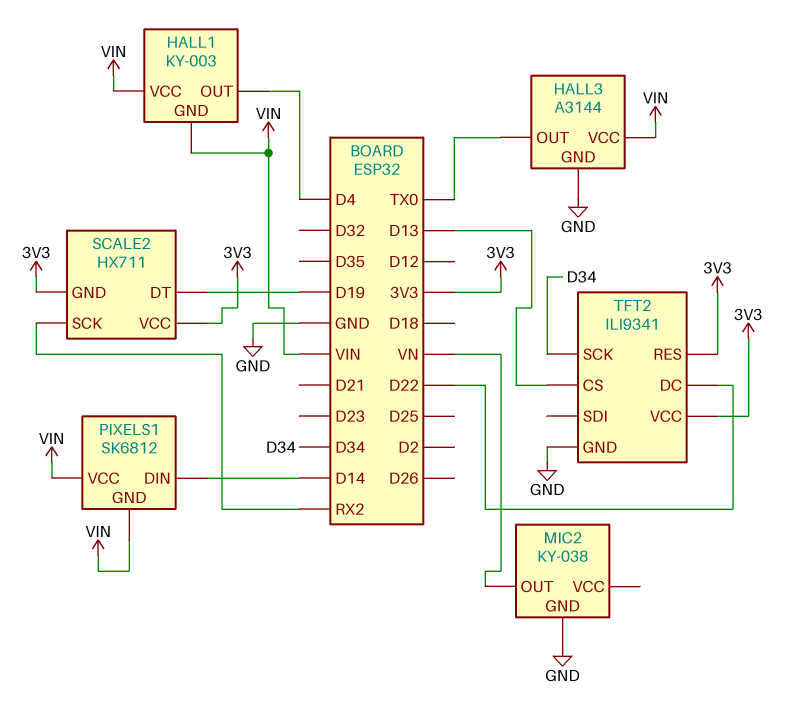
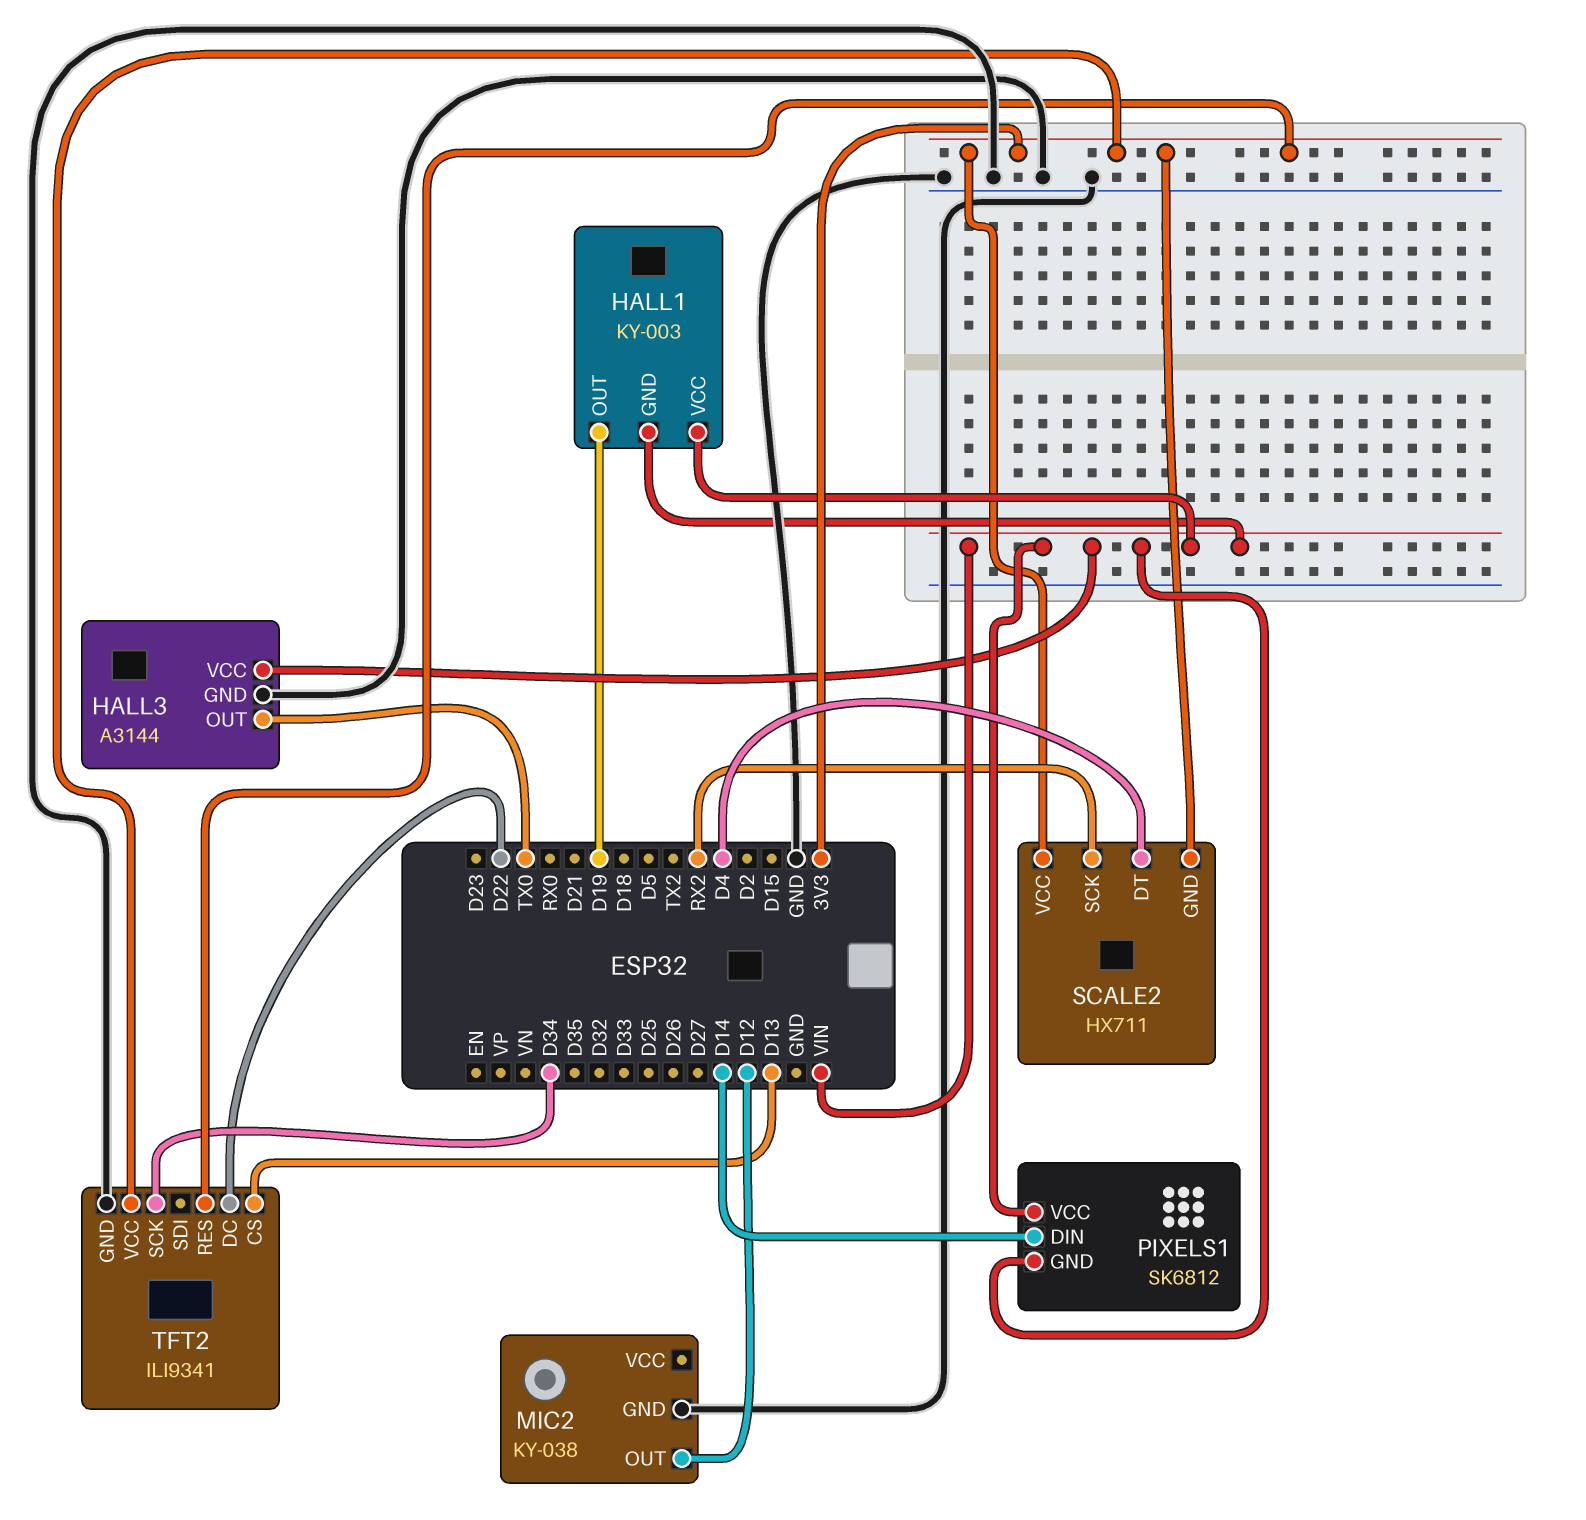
HALL1 pin OUT: D4 -> D19
MIC2 pin OUT: VN -> D12
SCALE2 pin DT: D19 -> D4

